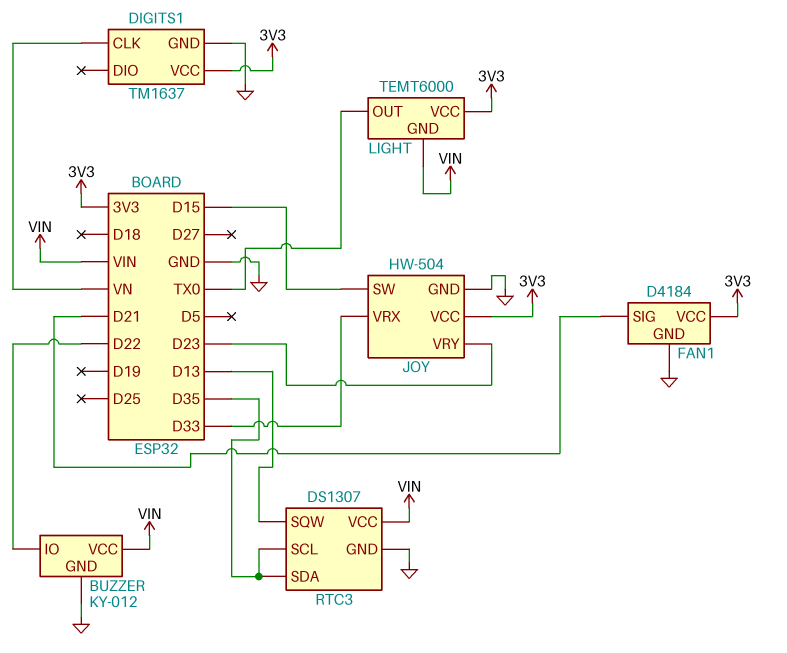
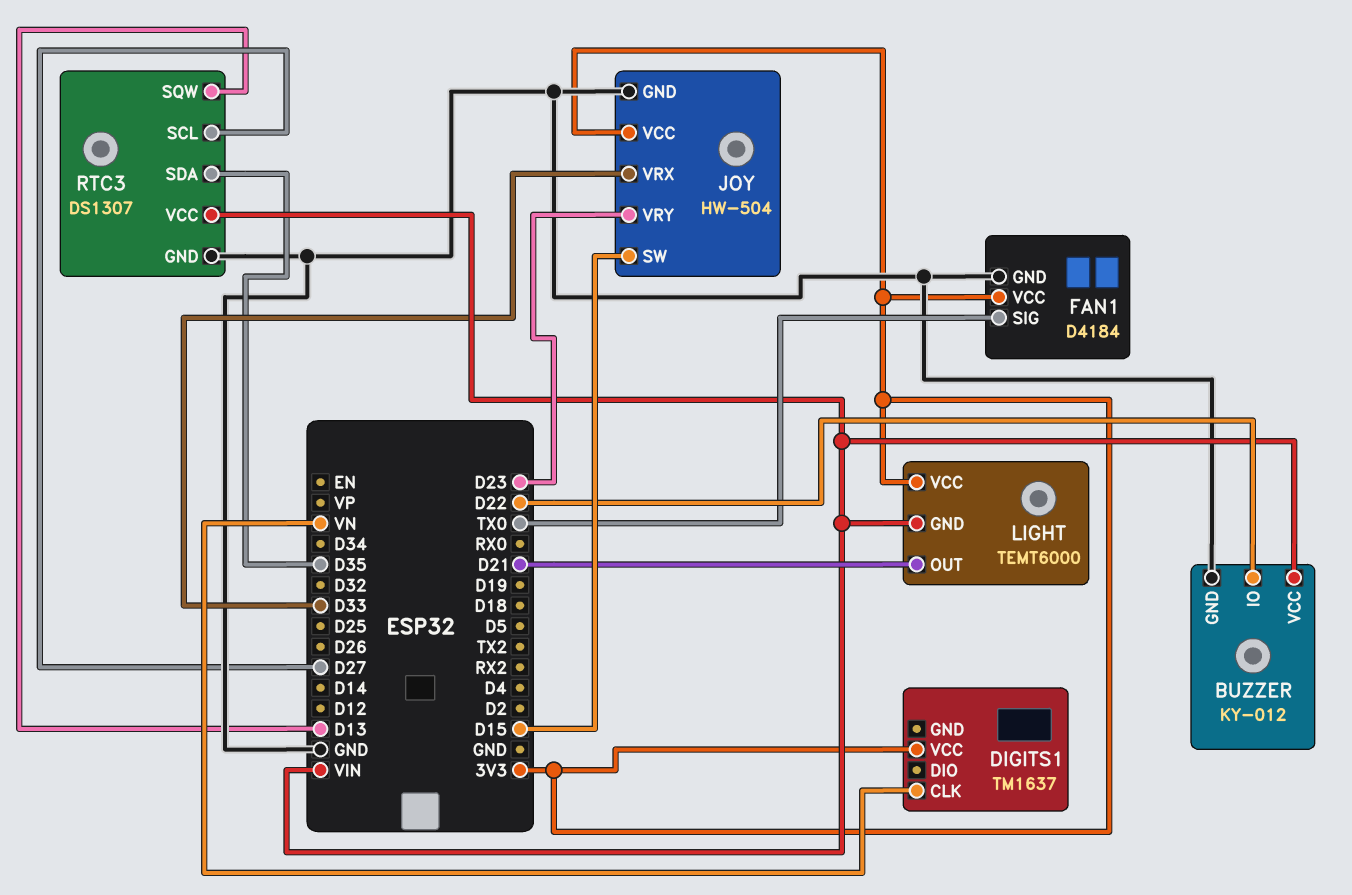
DIGITS1 pin GND: GND -> none
FAN1 pin SIG: D21 -> TX0
LIGHT pin OUT: TX0 -> D21
RTC3 pin SCL: D35 -> D27

